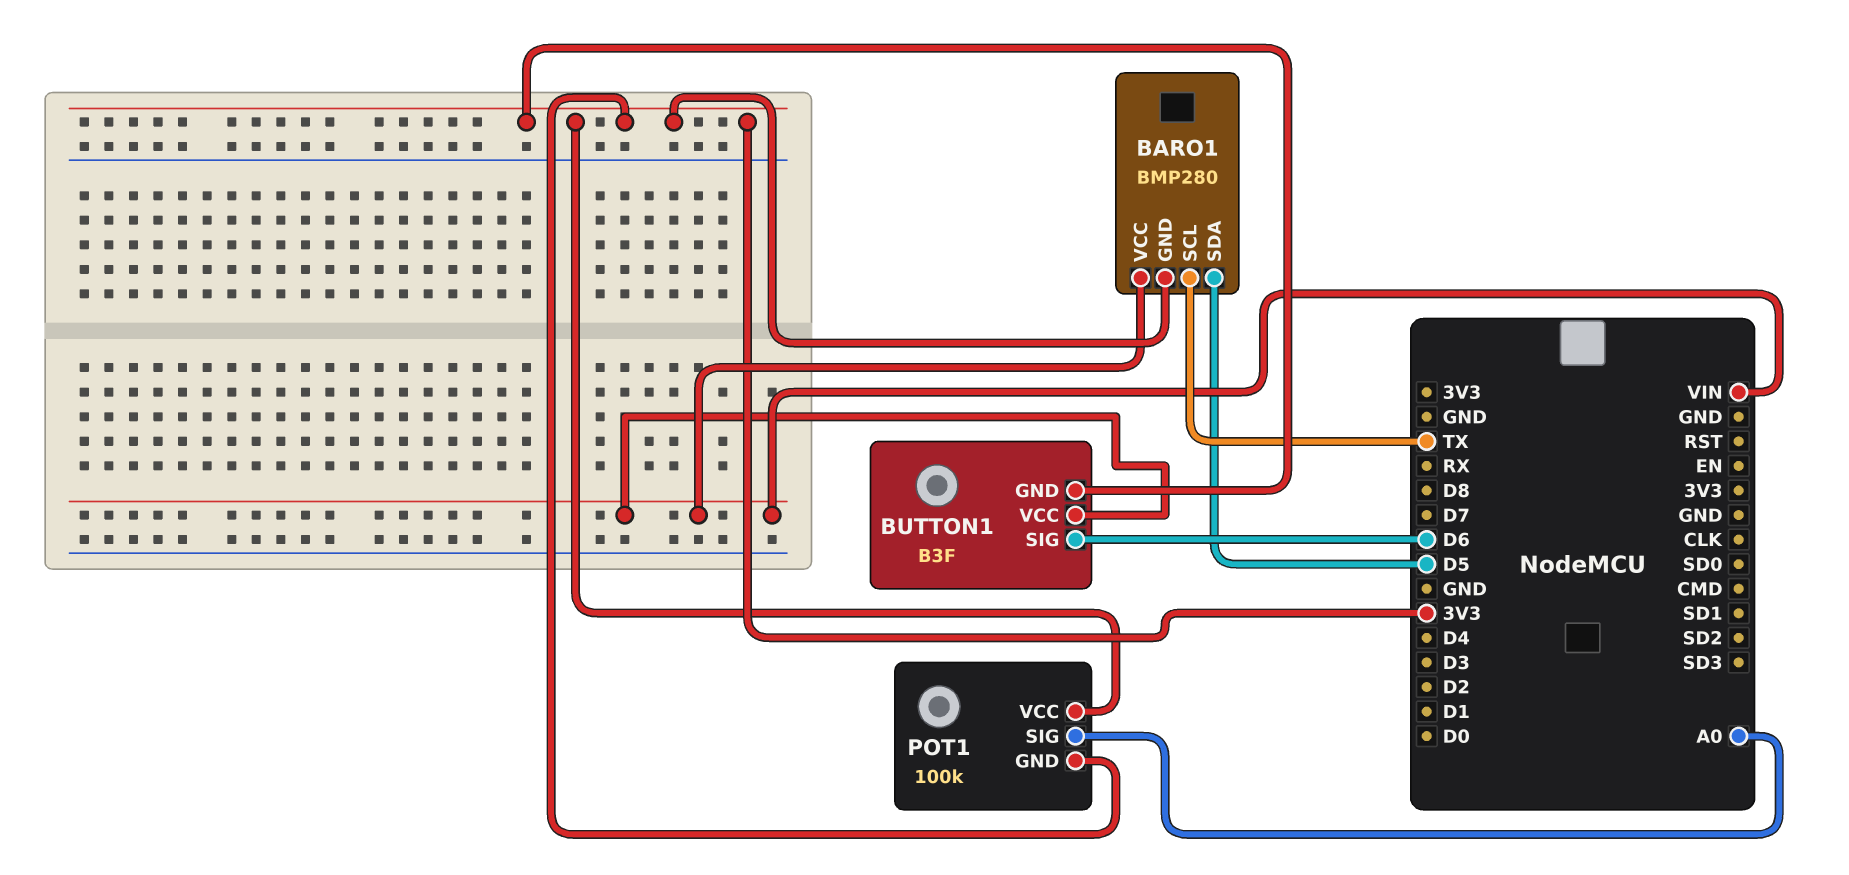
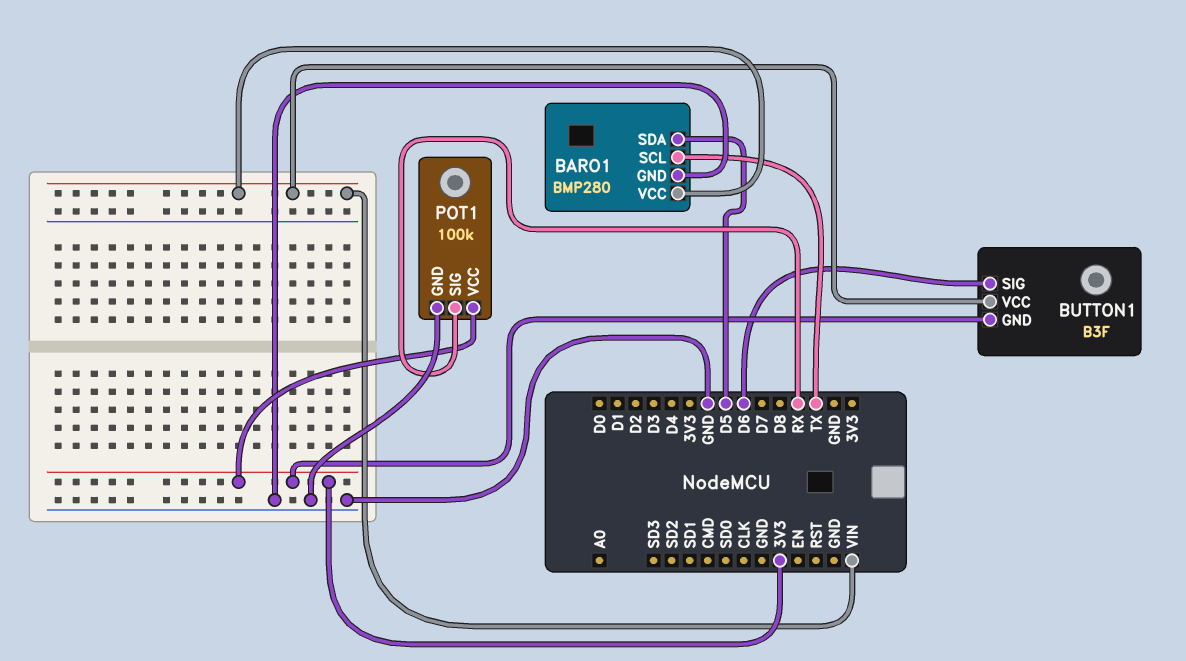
BARO1 pin GND: 3V3 -> GND
POT1 pin GND: 3V3 -> GND
POT1 pin SIG: A0 -> RX

